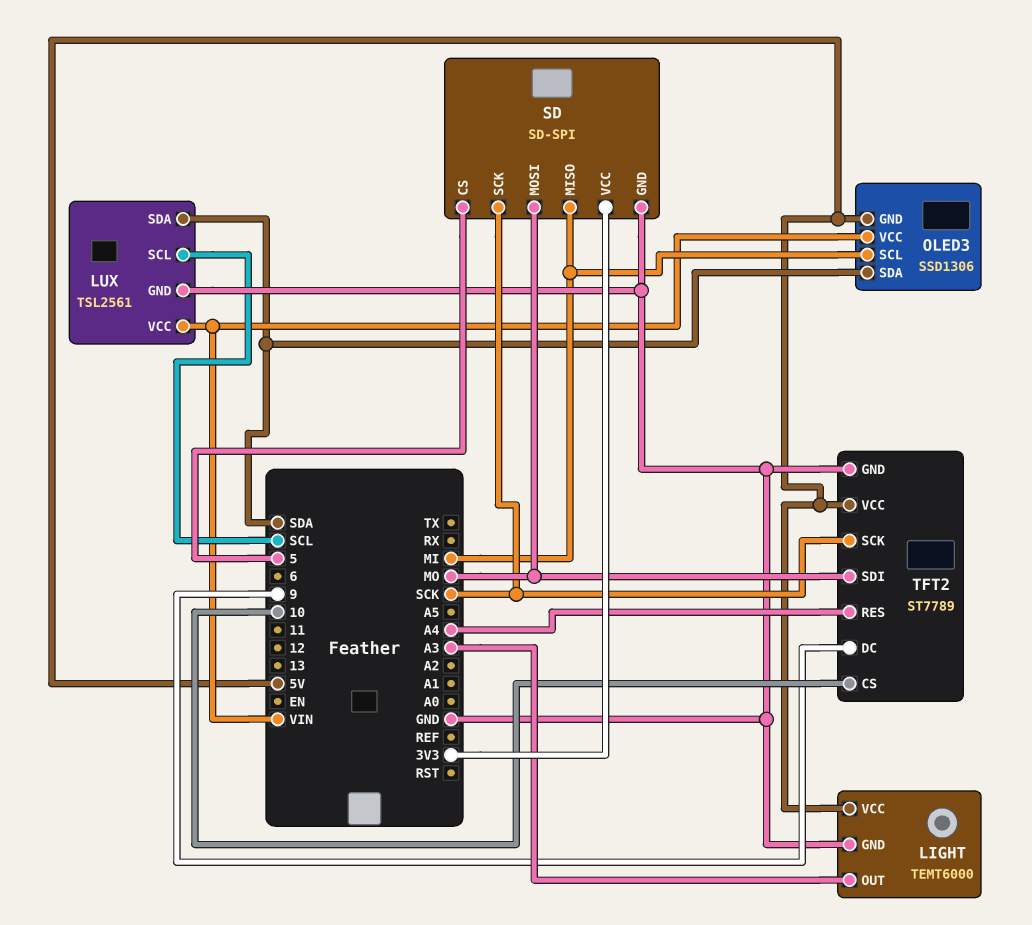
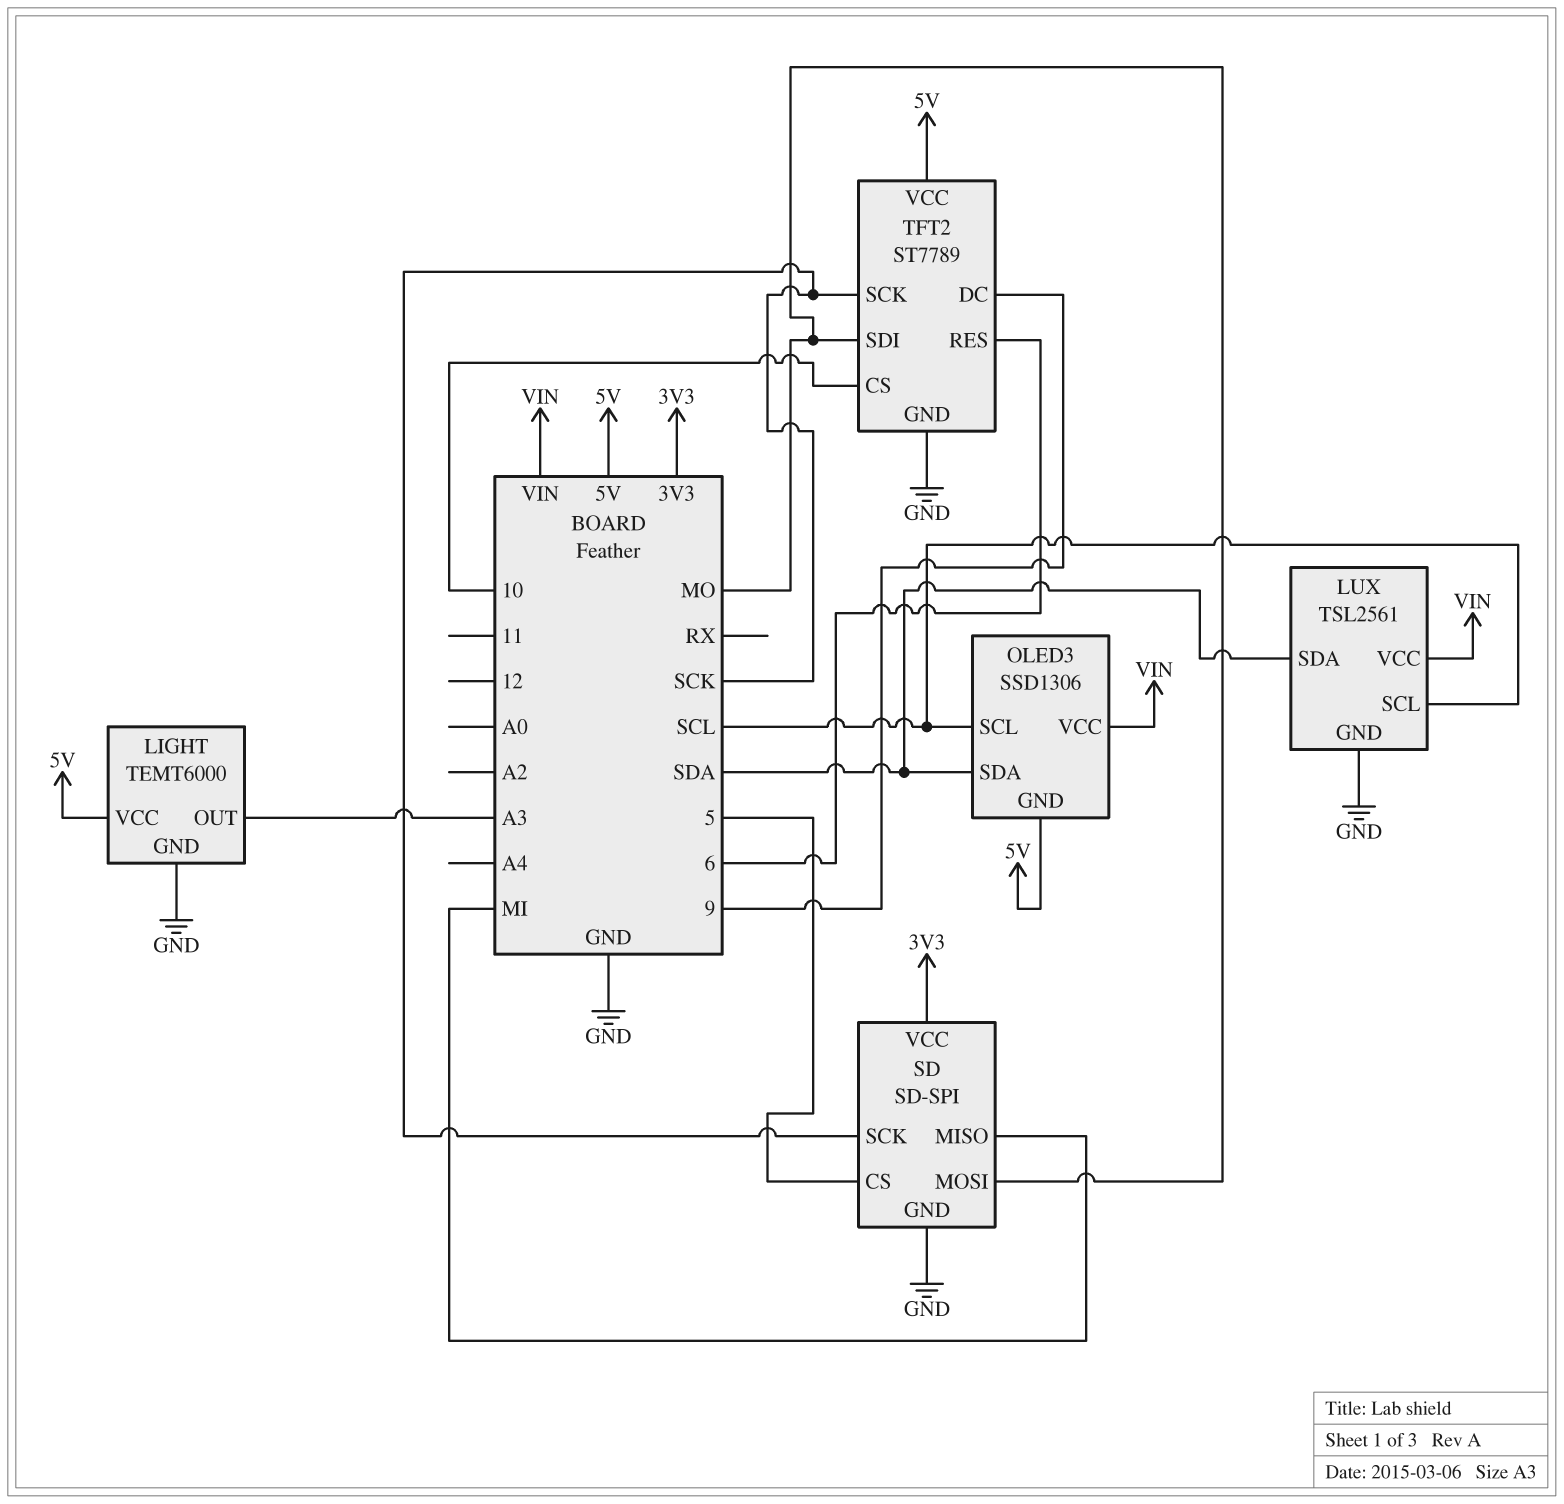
OLED3 pin SCL: MI -> SCL
TFT2 pin RES: A4 -> 6

